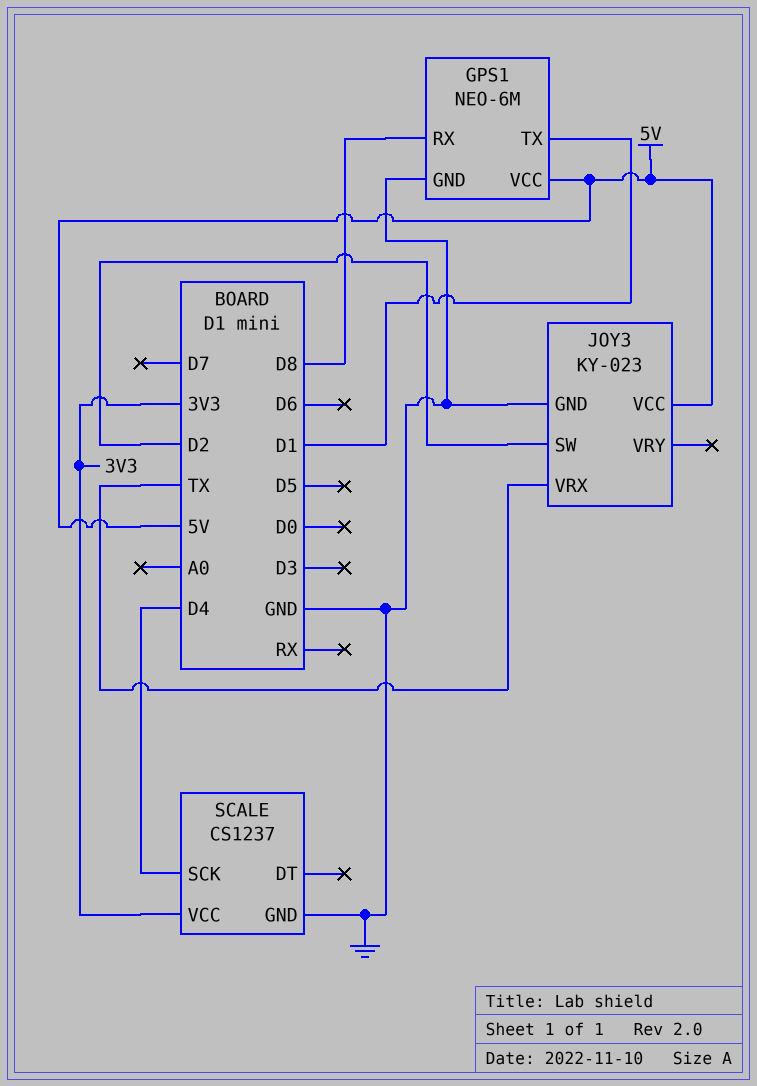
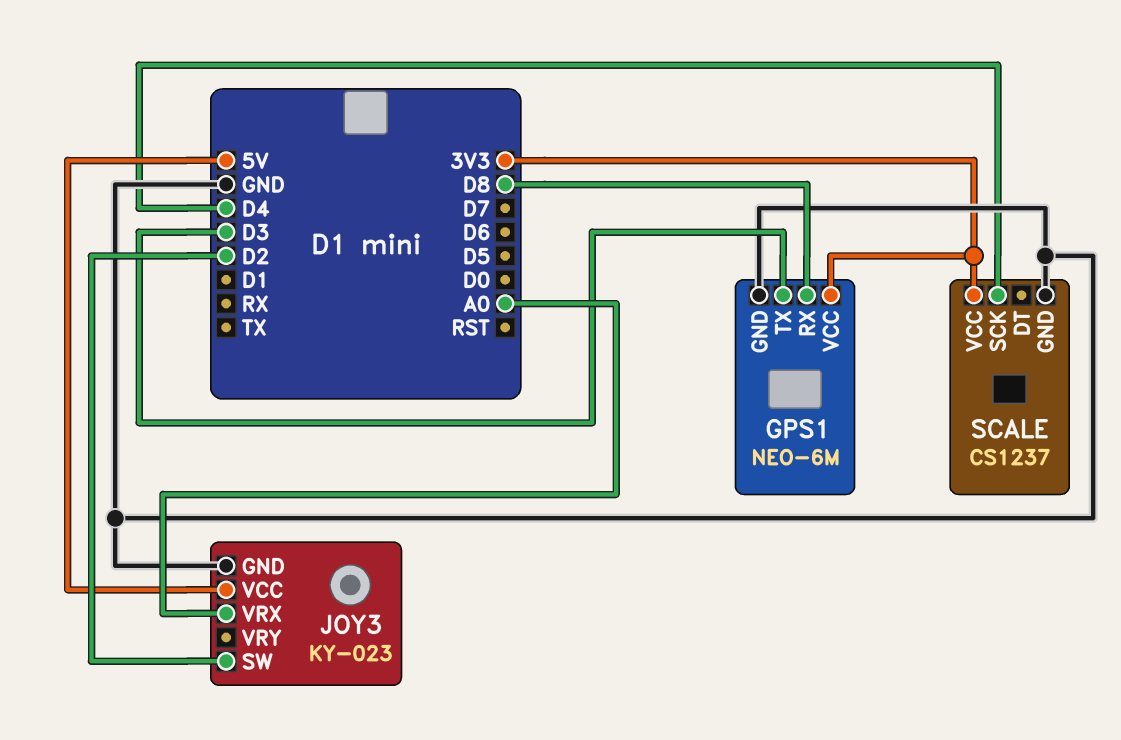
GPS1 pin TX: D1 -> D3
GPS1 pin VCC: 5V -> 3V3
JOY3 pin VRX: TX -> A0

